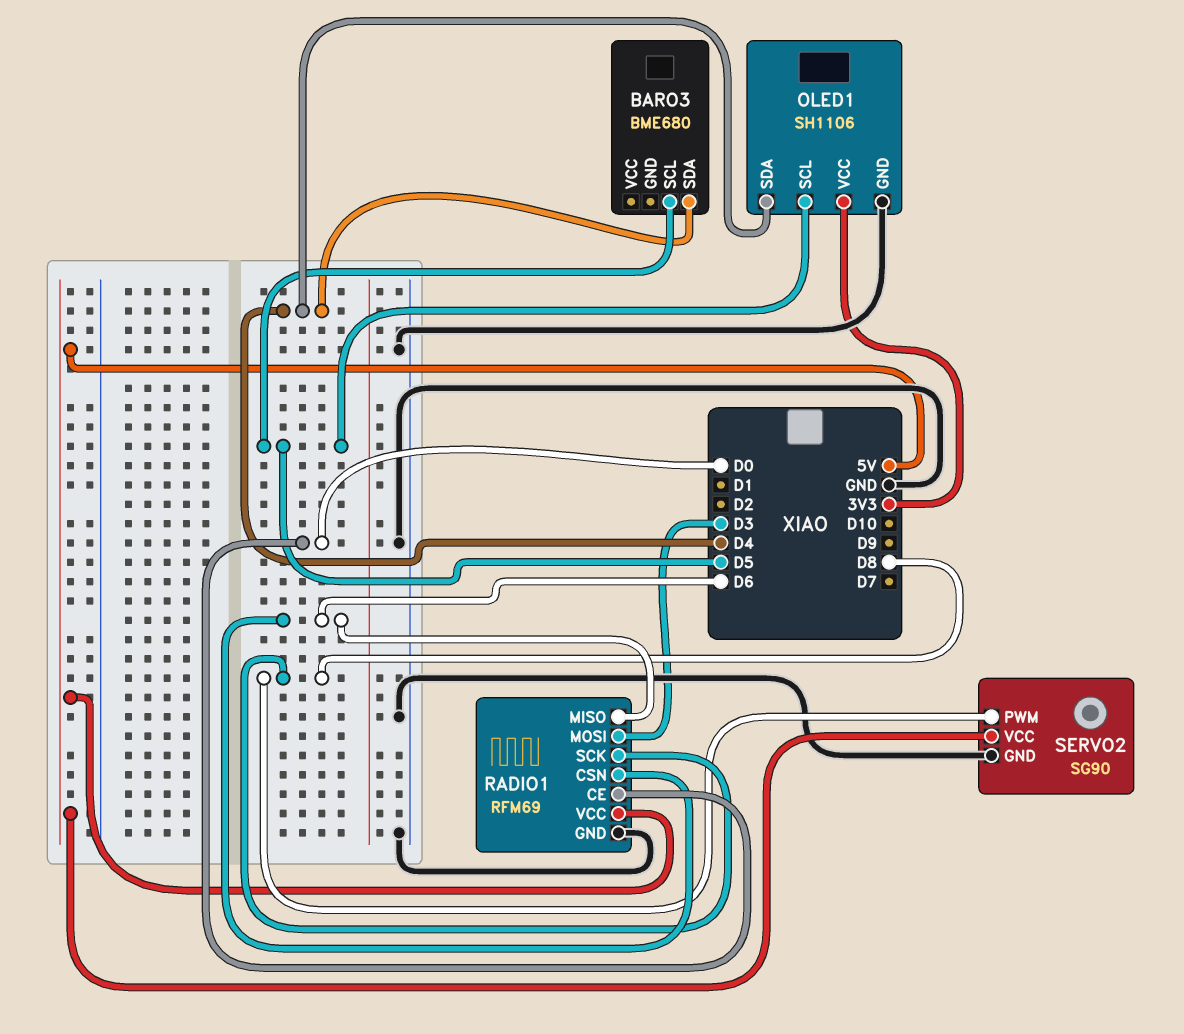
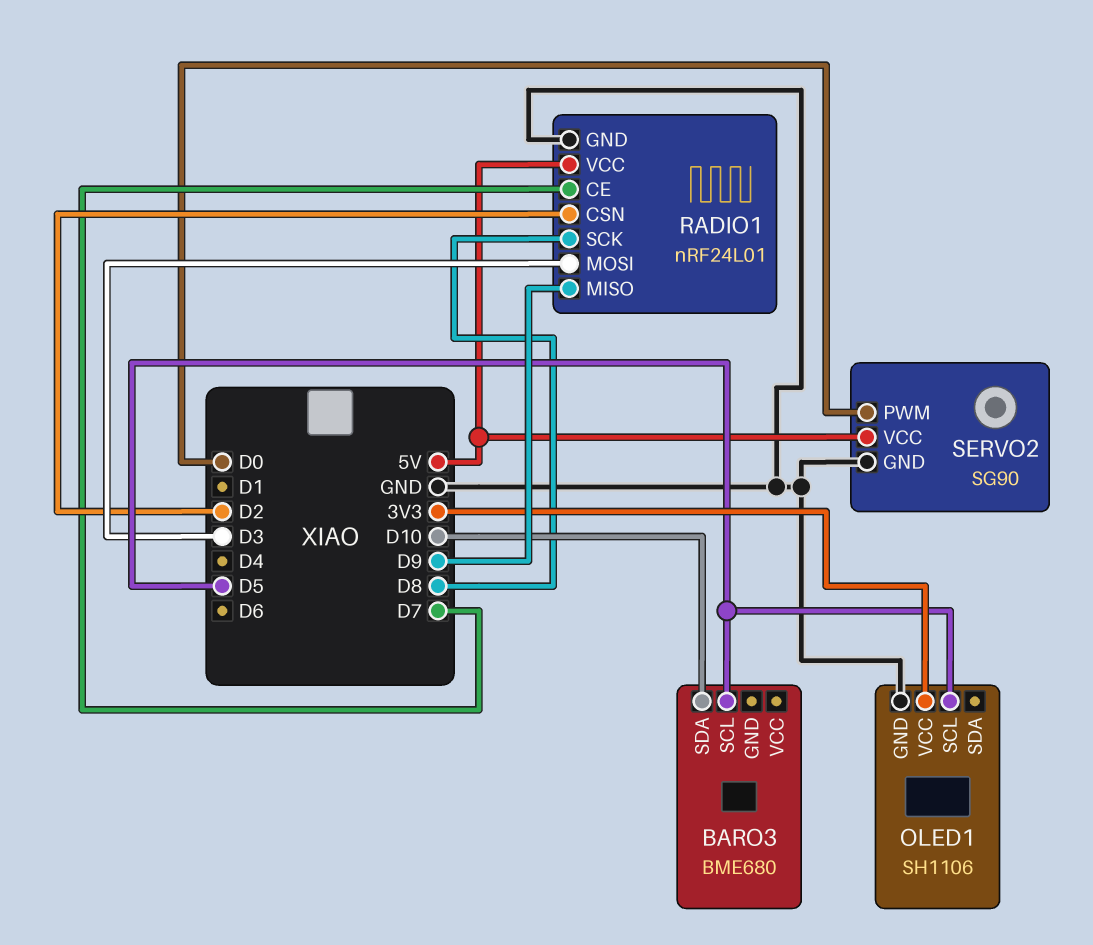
BARO3 pin SDA: D4 -> D10
OLED1 pin SDA: D4 -> none
RADIO1: RFM69 -> nRF24L01
RADIO1 pin CE: D0 -> D7
RADIO1 pin CSN: D6 -> D2
RADIO1 pin MISO: D6 -> D9
SERVO2 pin PWM: D8 -> D0

